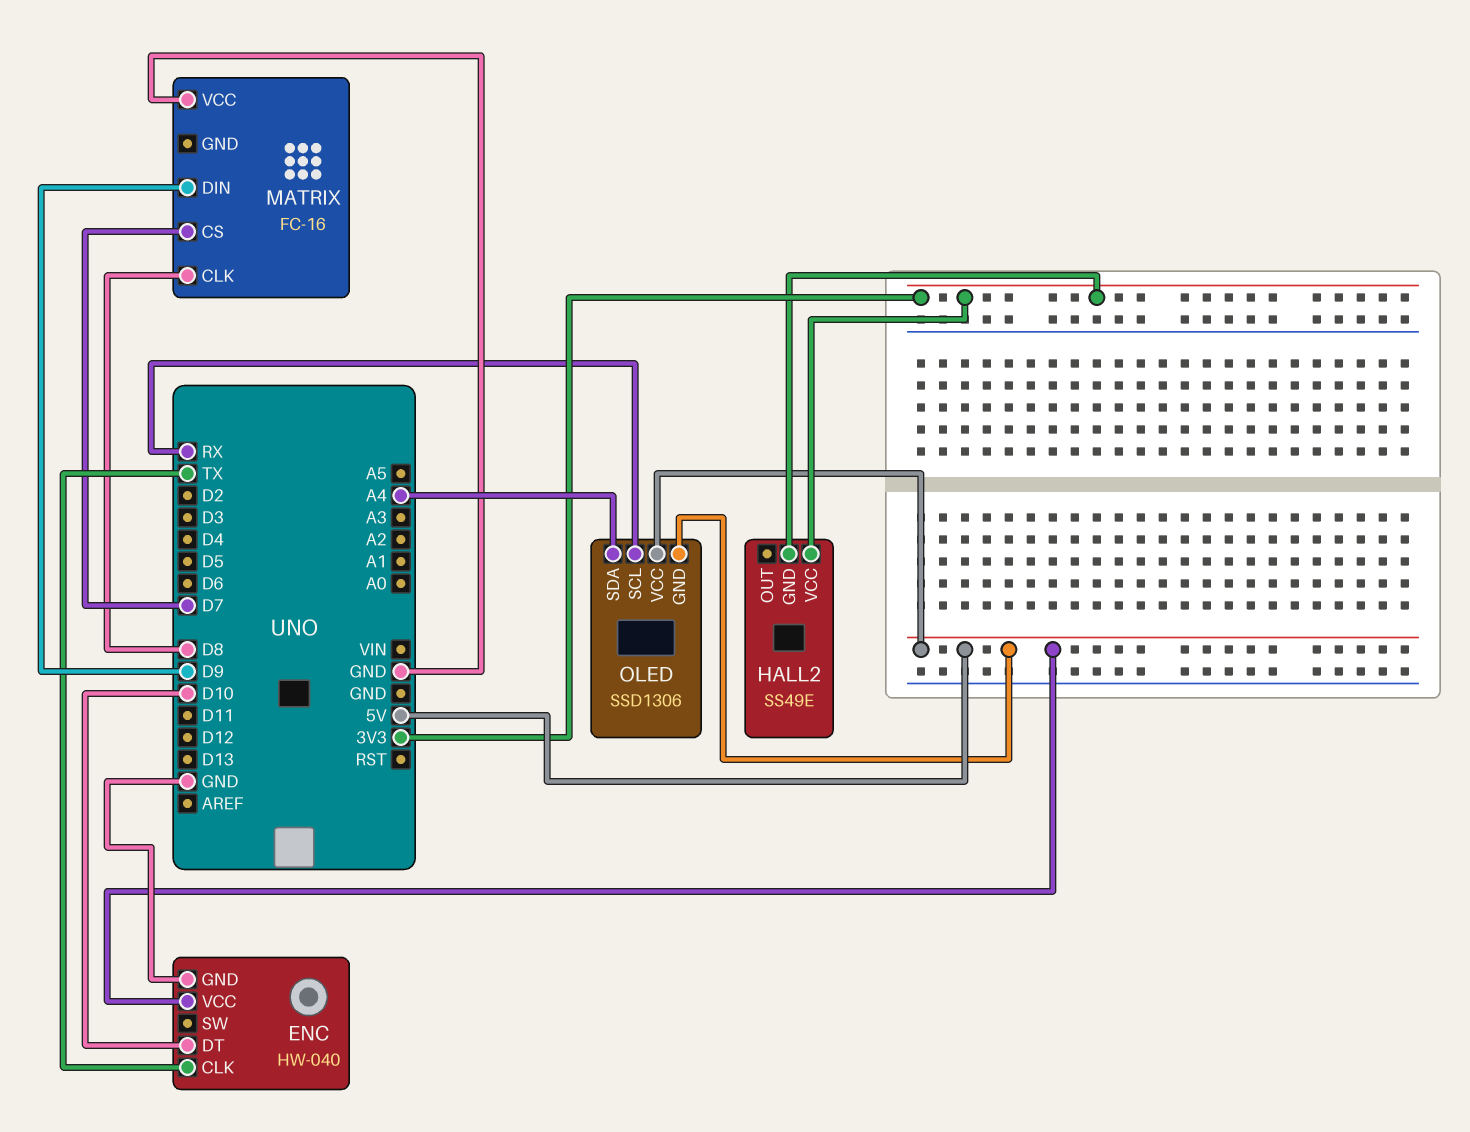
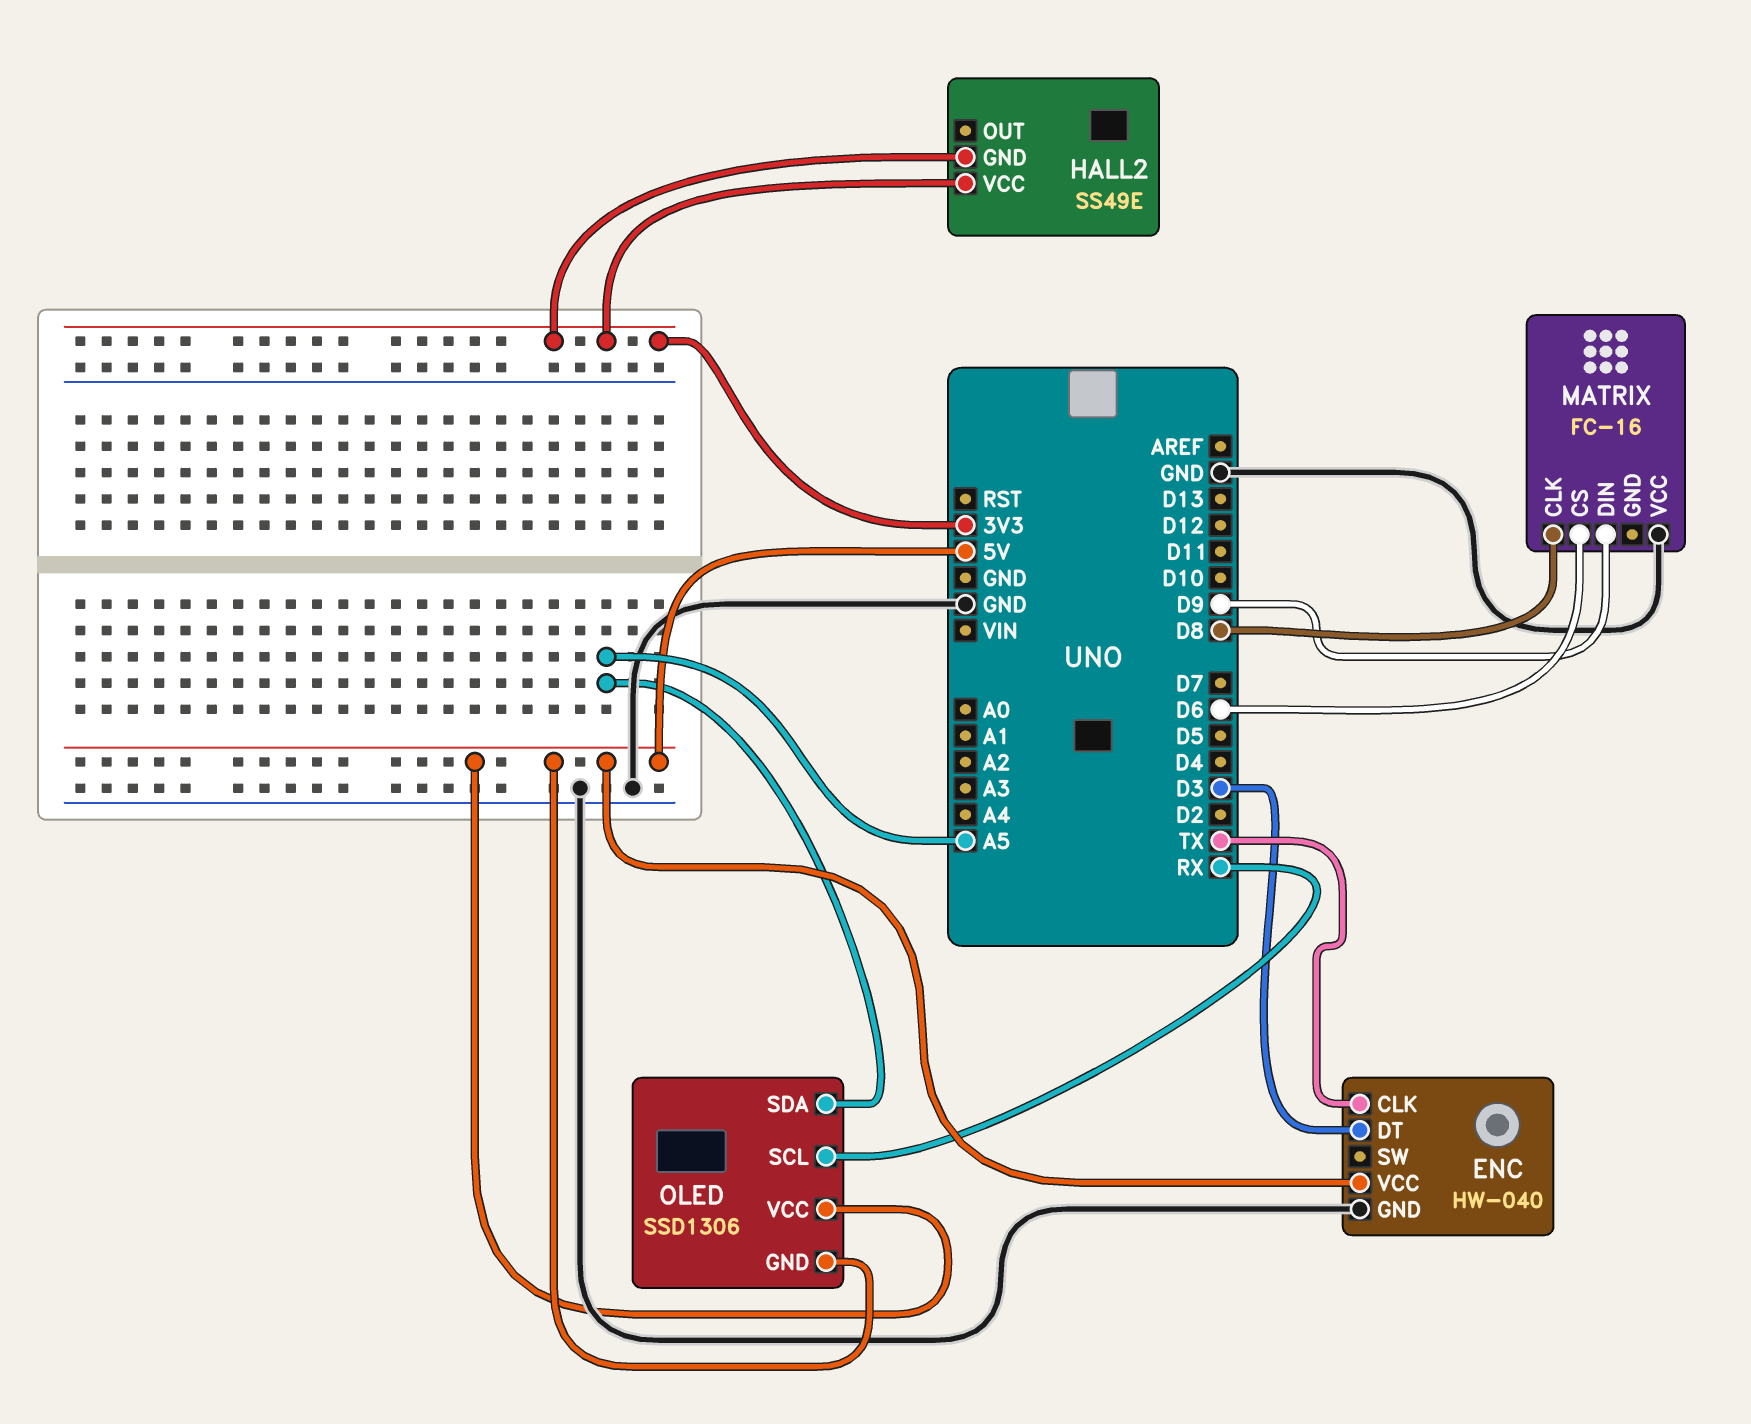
ENC pin DT: D10 -> D3
MATRIX pin CS: D7 -> D6
OLED pin SDA: A4 -> A5

